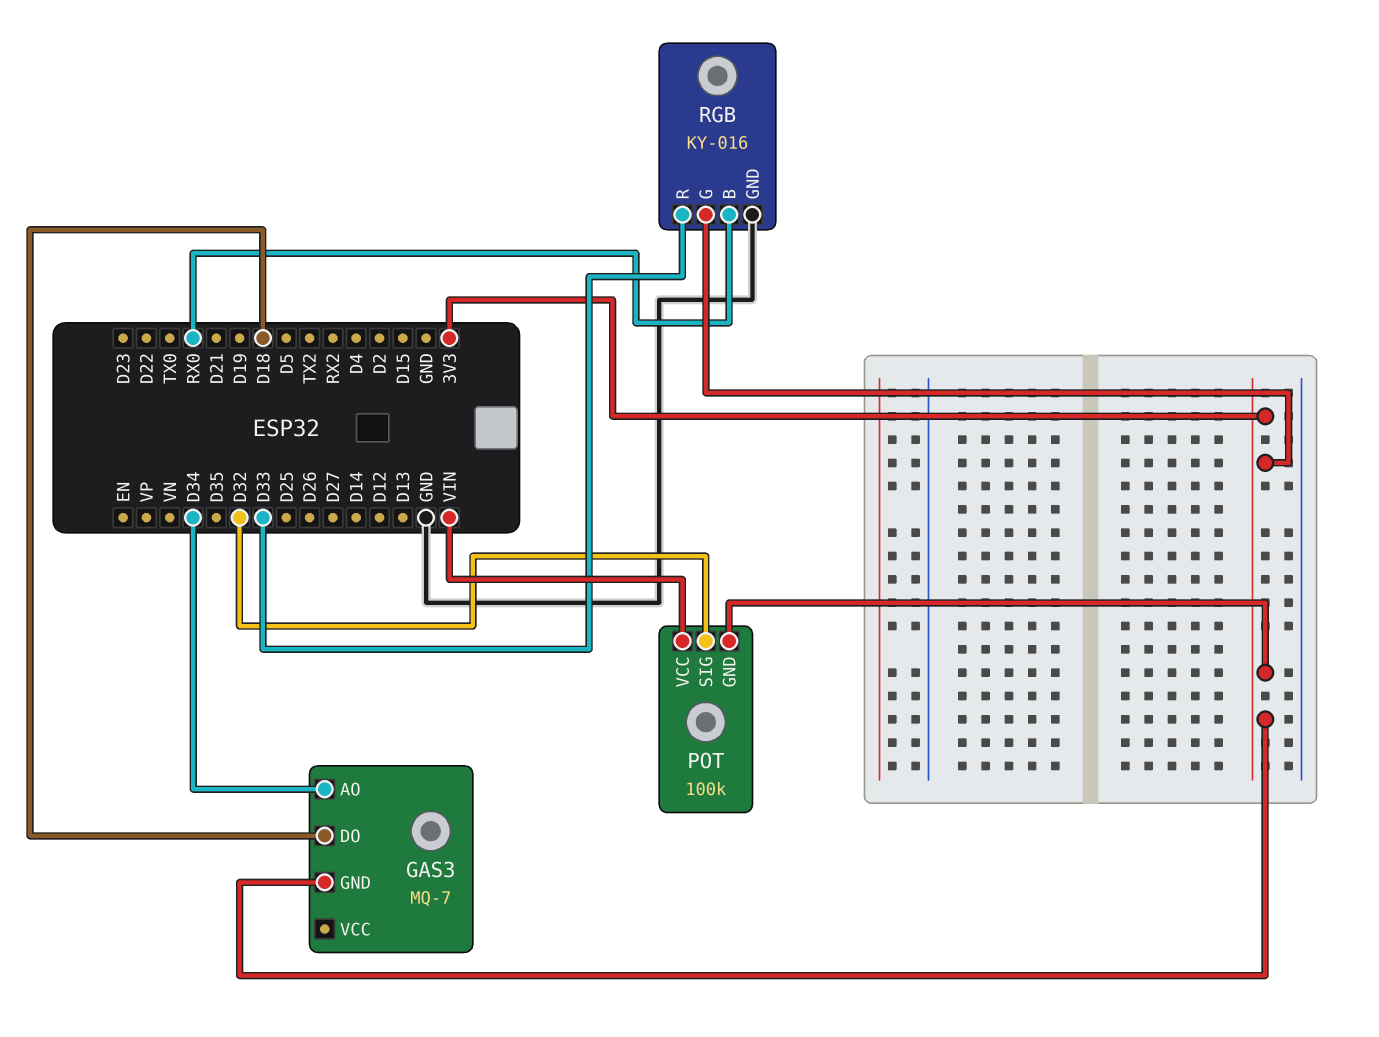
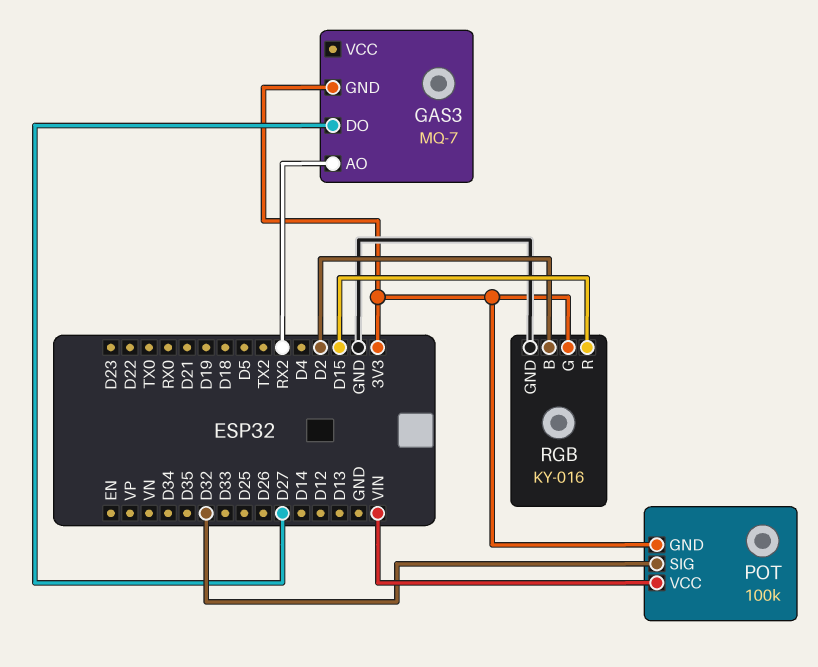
GAS3 pin AO: D34 -> RX2
GAS3 pin DO: D18 -> D27
RGB pin B: RX0 -> D2
RGB pin R: D33 -> D15

